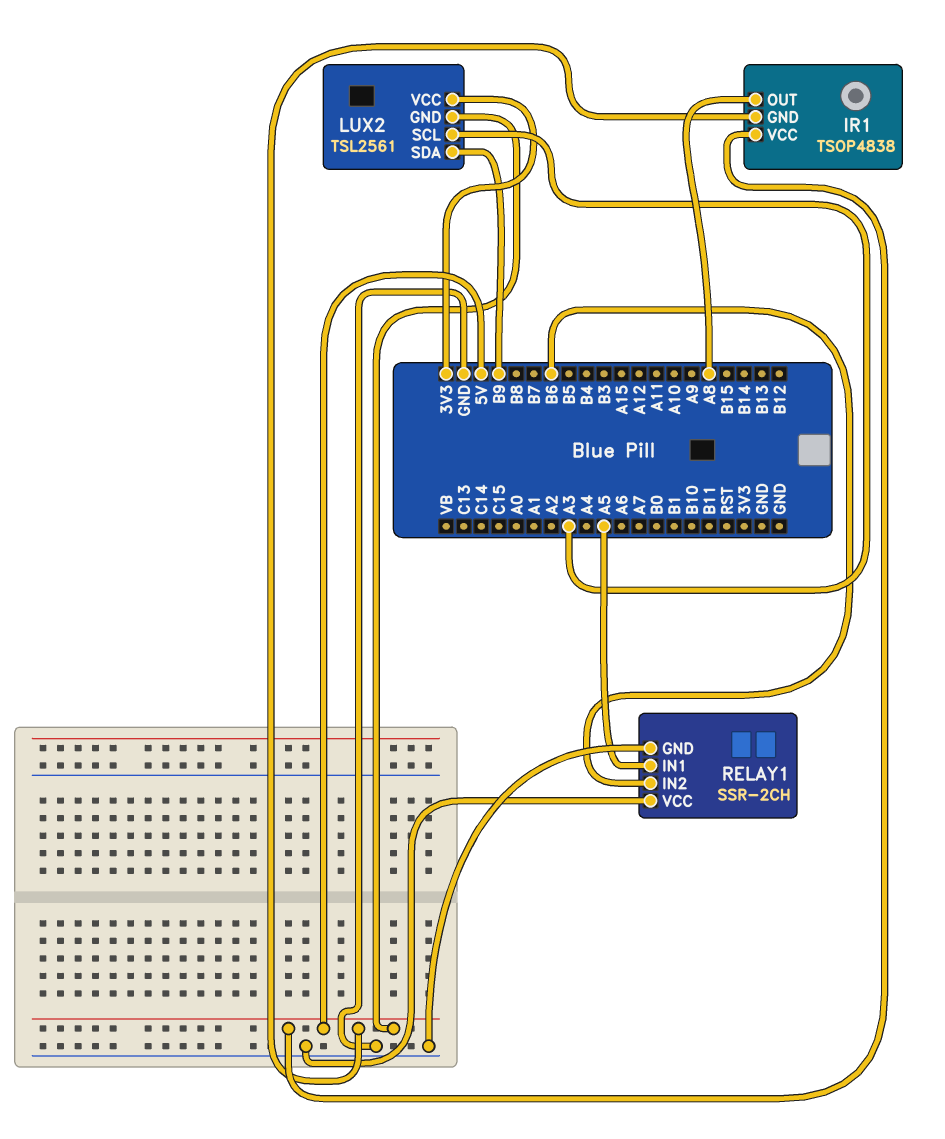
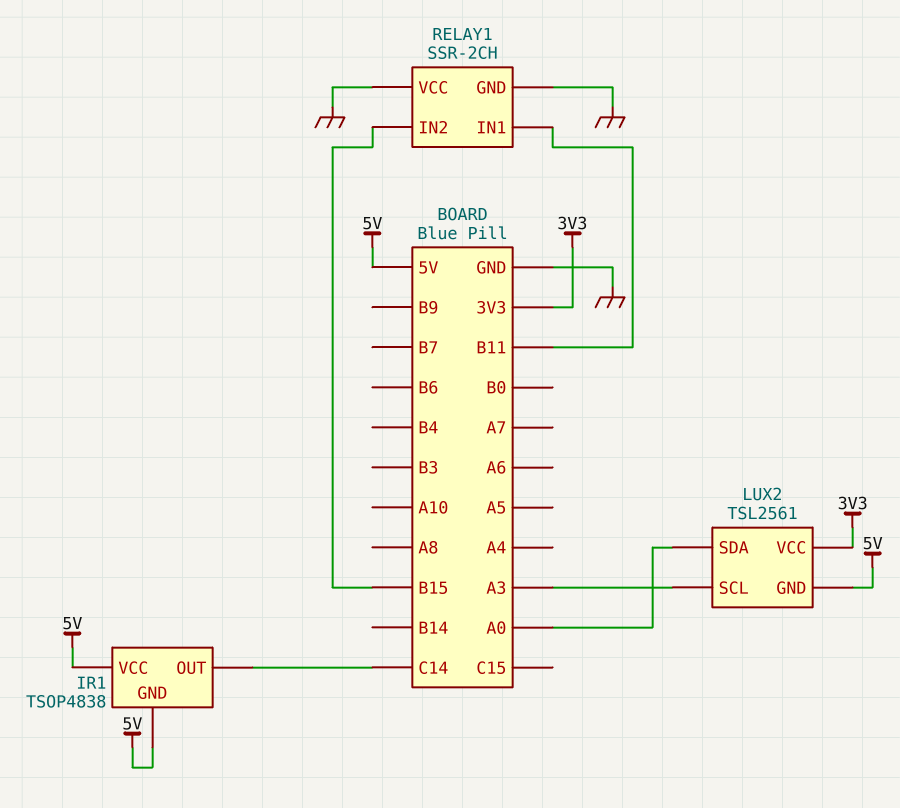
IR1 pin OUT: A8 -> C14
LUX2 pin SDA: B9 -> A0
RELAY1 pin IN1: A5 -> B11
RELAY1 pin IN2: B6 -> B15

